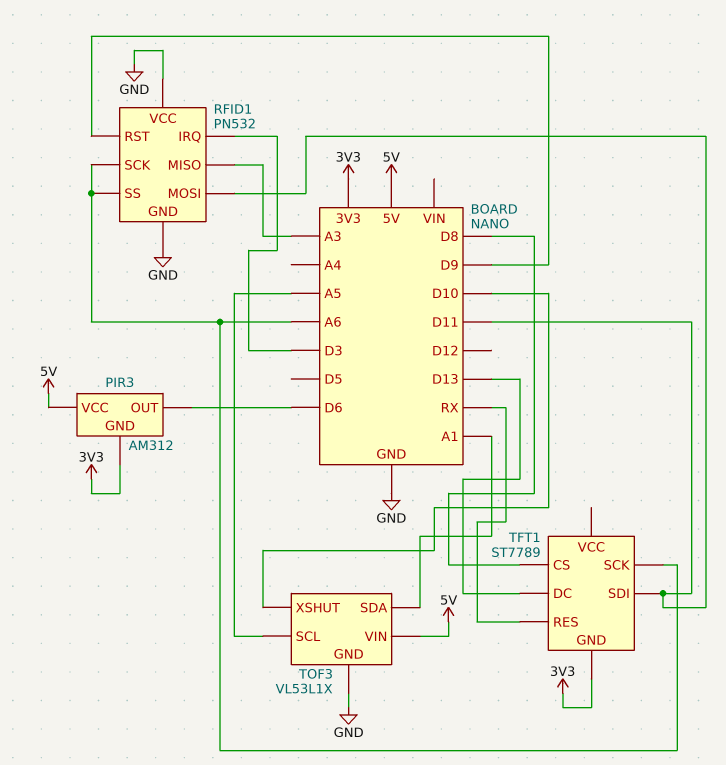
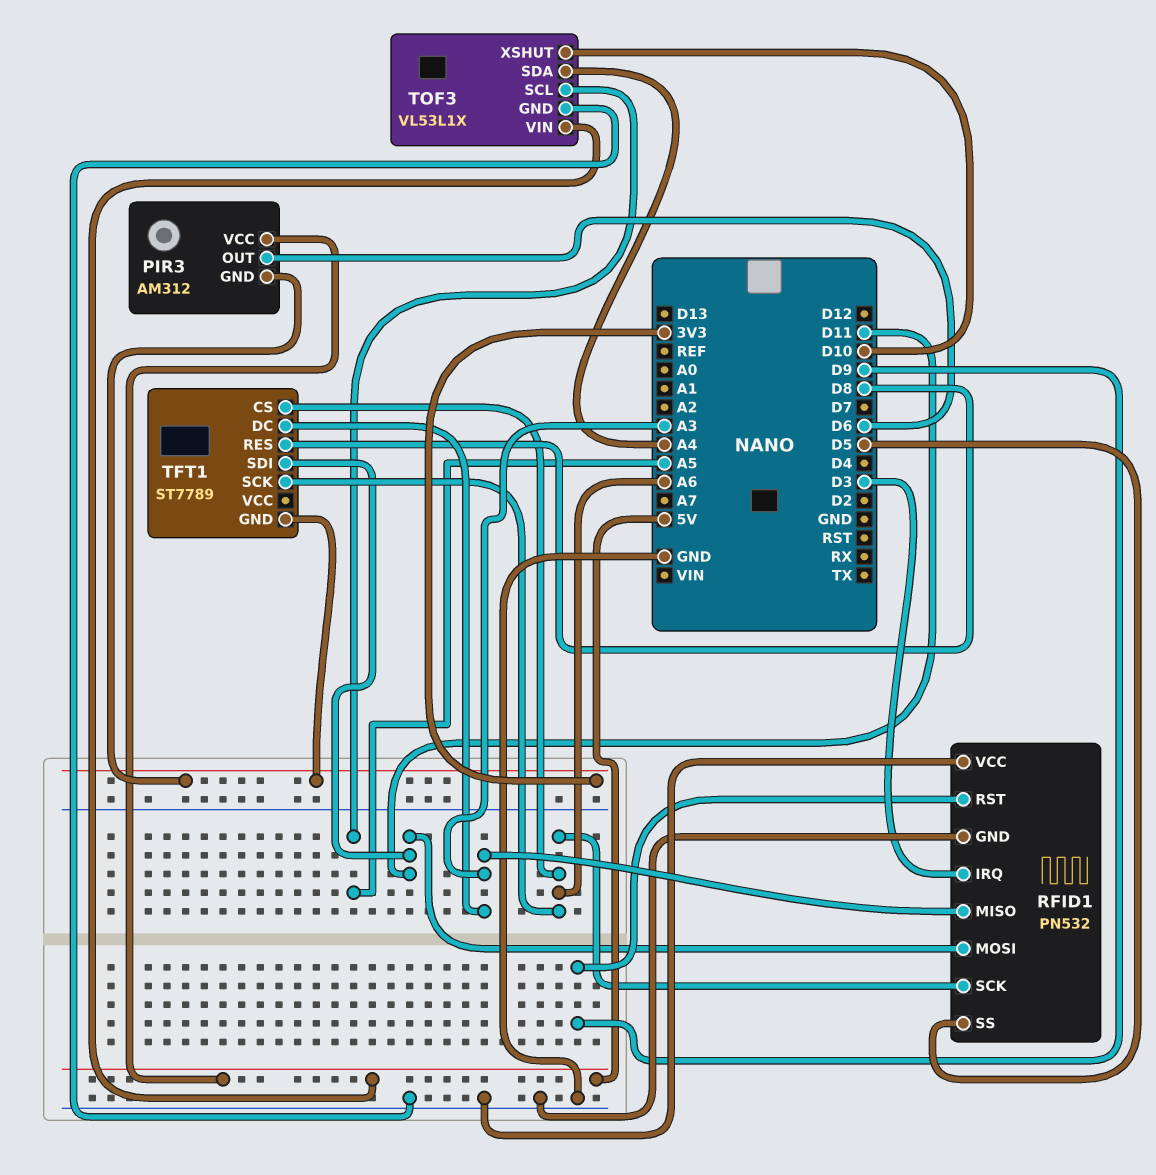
RFID1 pin SS: A6 -> D5
TFT1 pin CS: D8 -> A6
TFT1 pin DC: D13 -> A3
TFT1 pin RES: RX -> D8
TOF3 pin SDA: A1 -> A4

